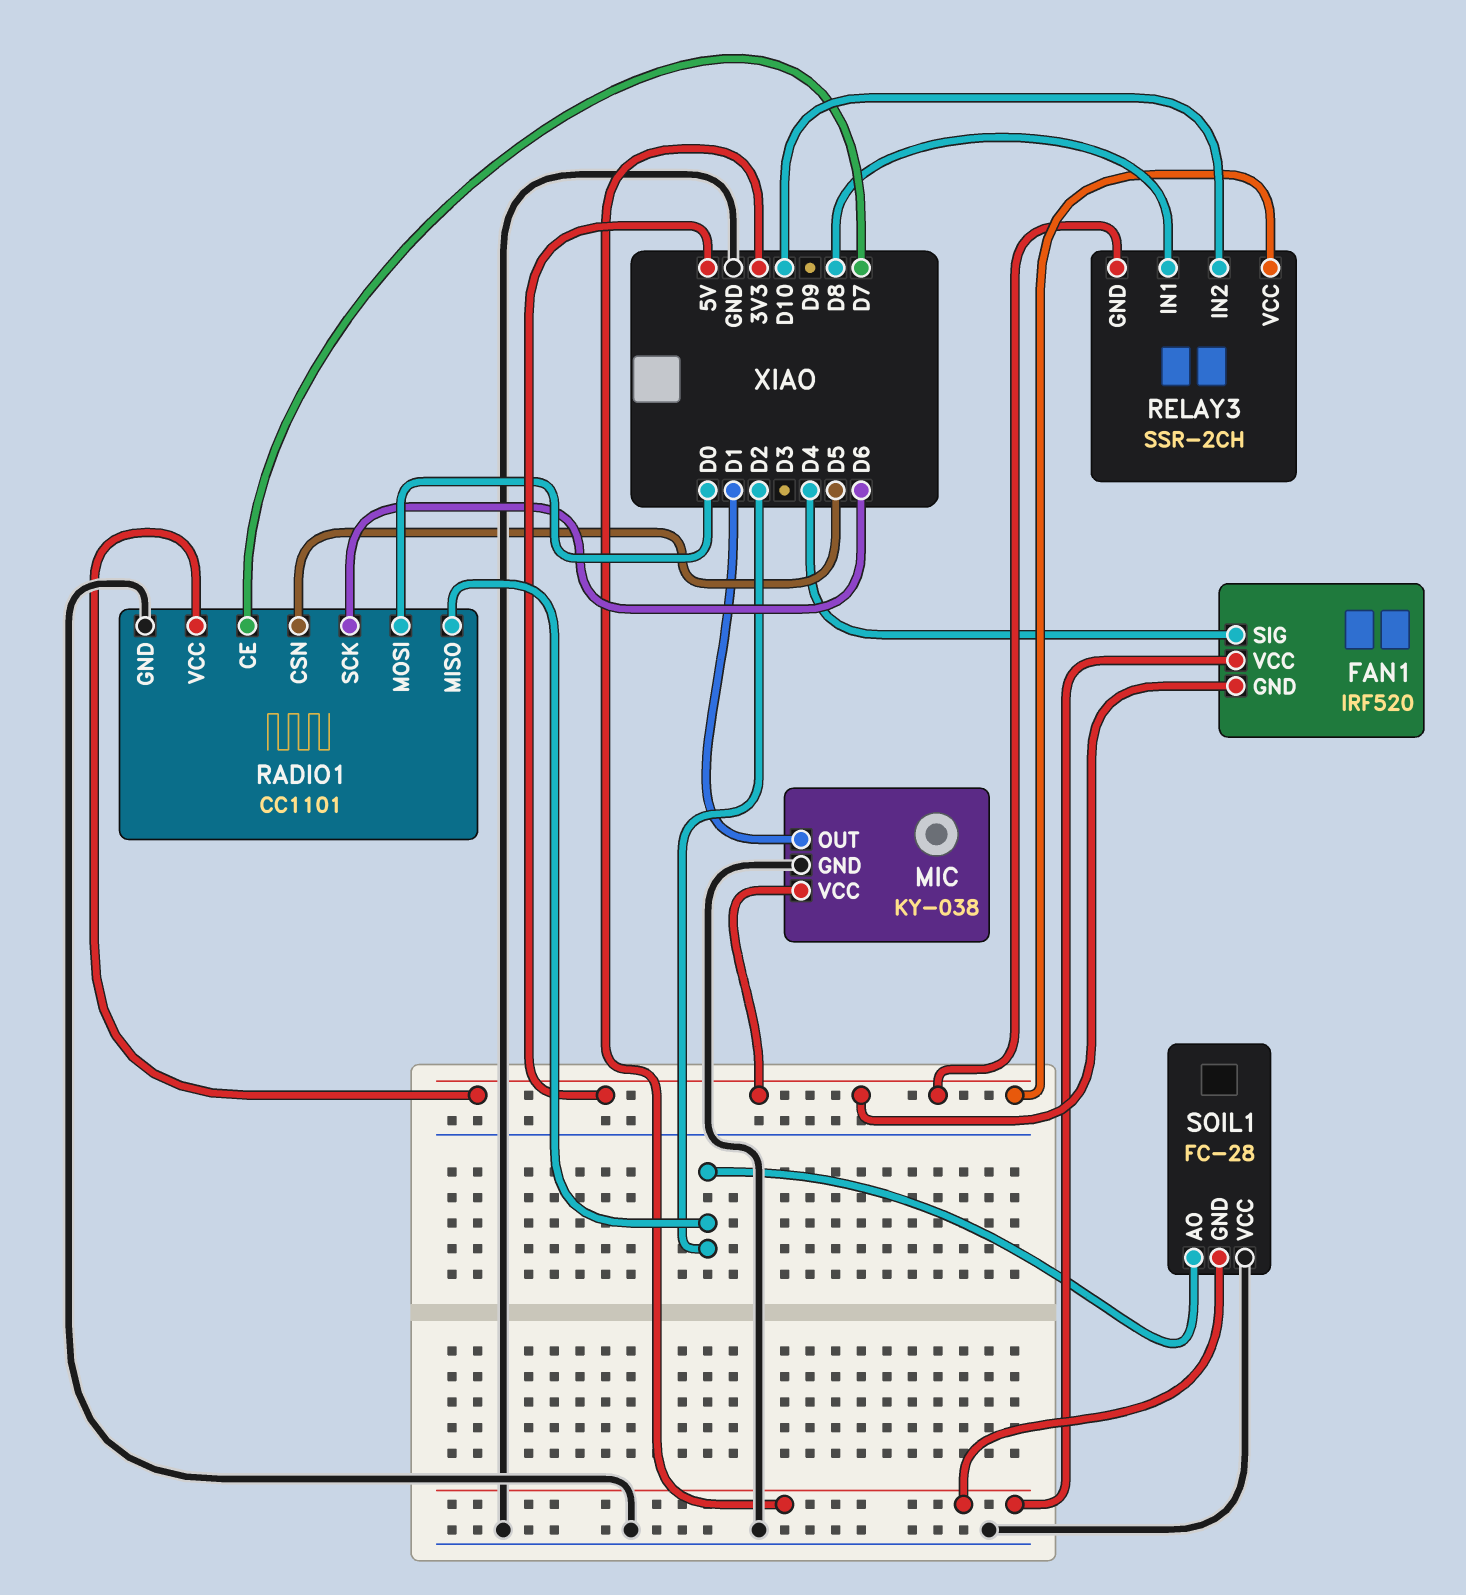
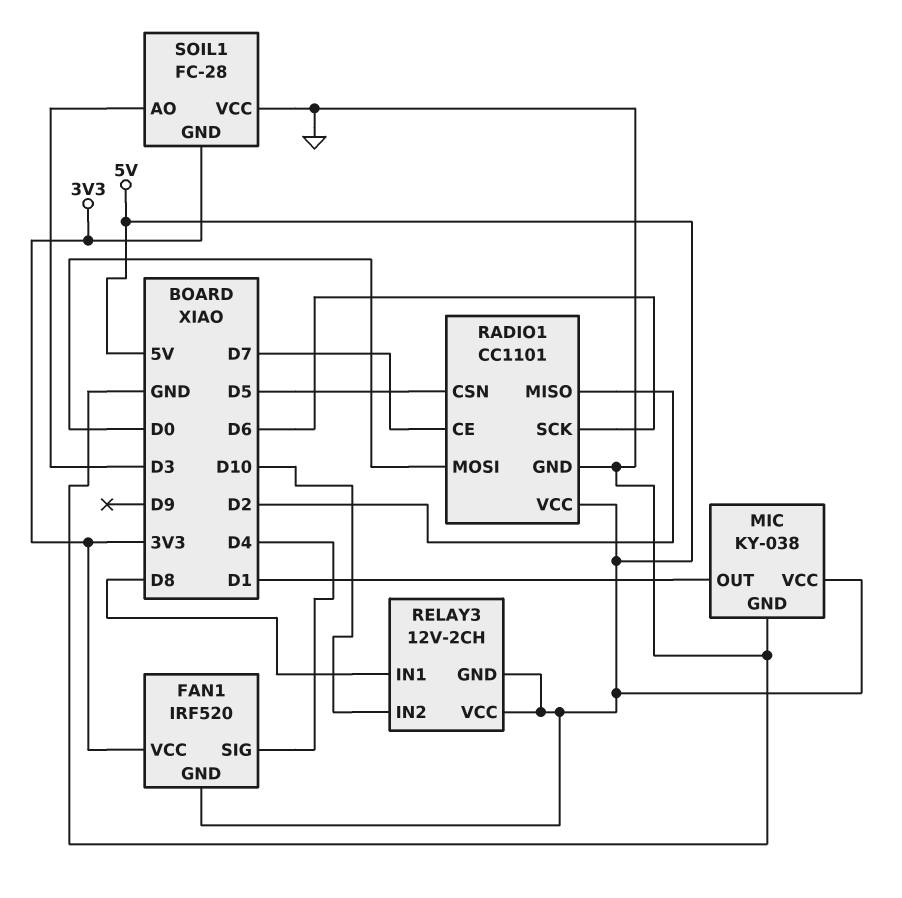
RELAY3: SSR-2CH -> 12V-2CH
SOIL1 pin AO: D2 -> D3

